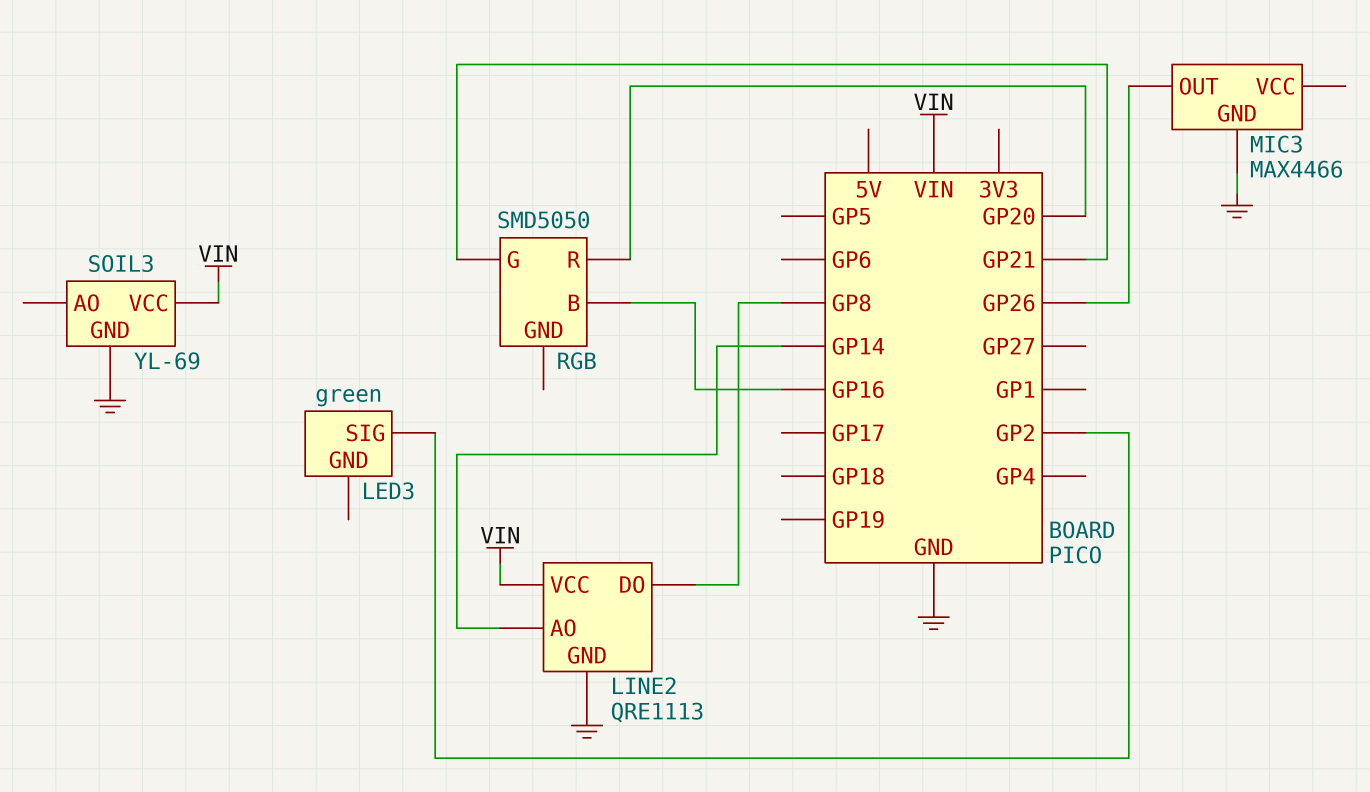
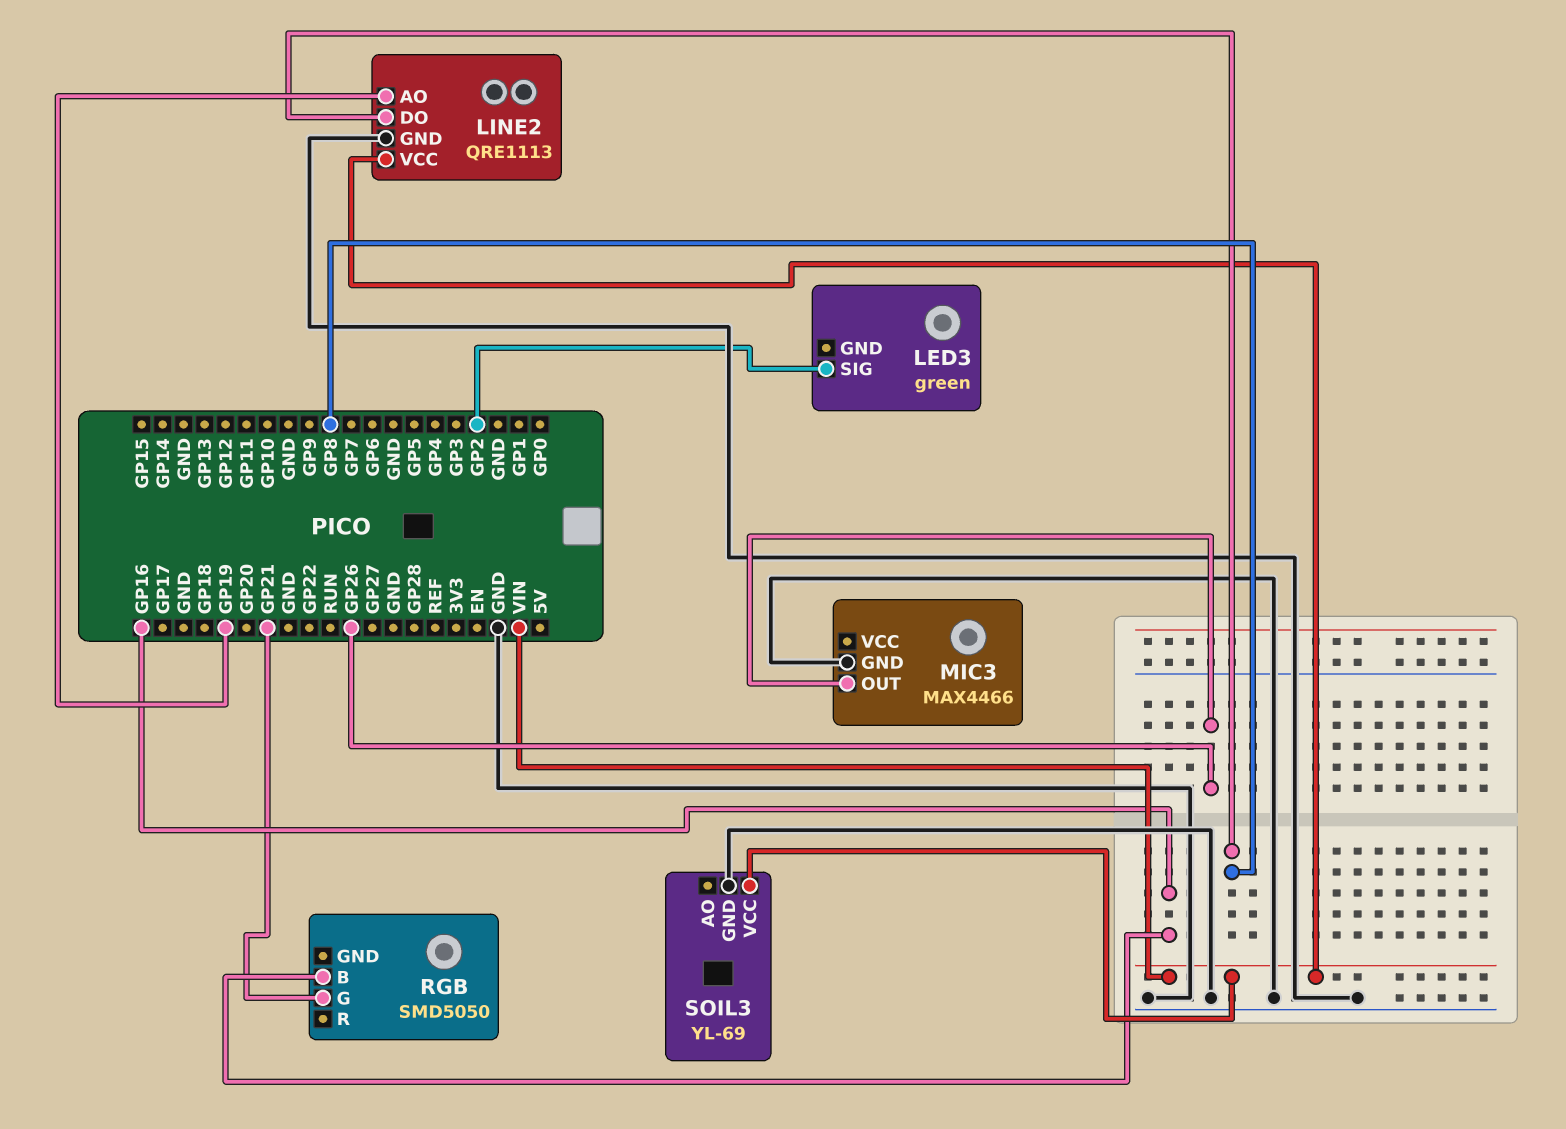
LINE2 pin AO: GP14 -> GP19
RGB pin R: GP20 -> none

